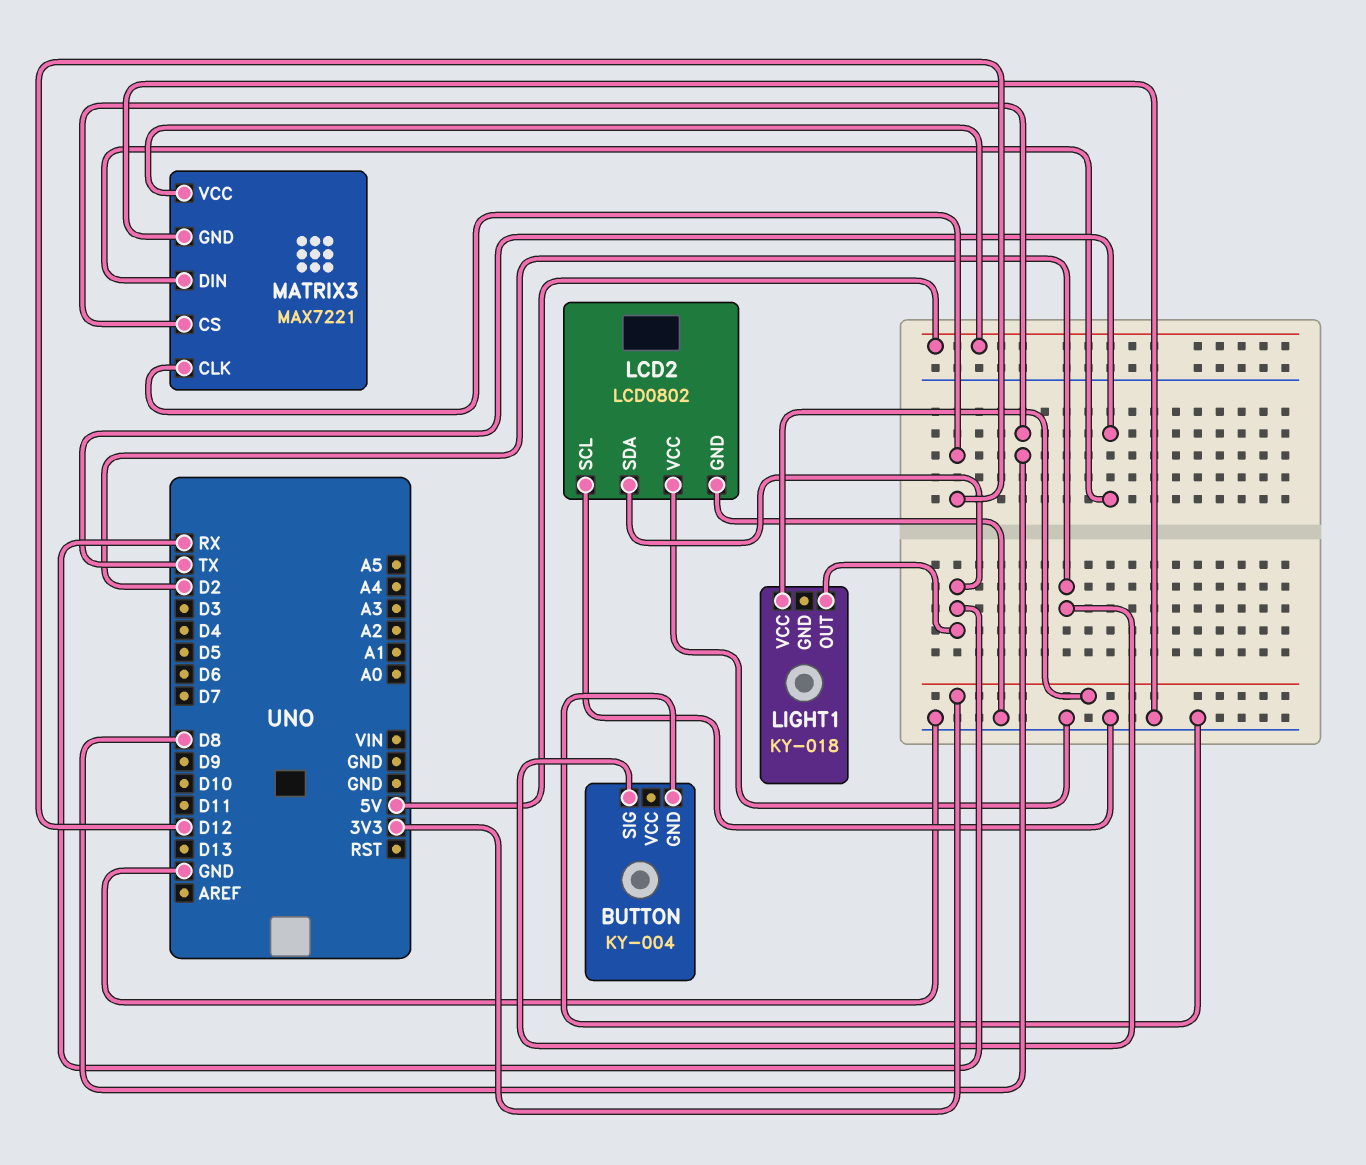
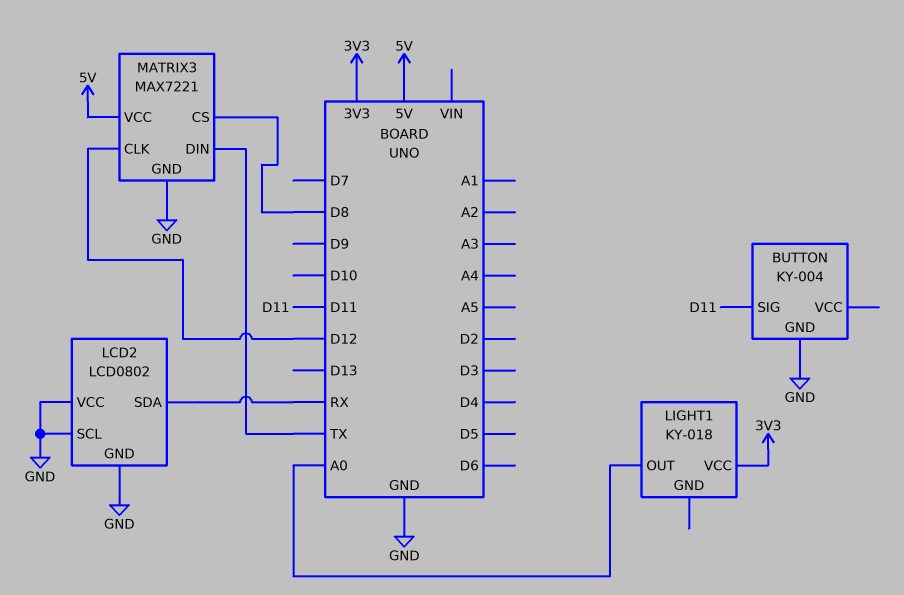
BUTTON pin SIG: D2 -> D11
LIGHT1 pin OUT: RX -> A0

